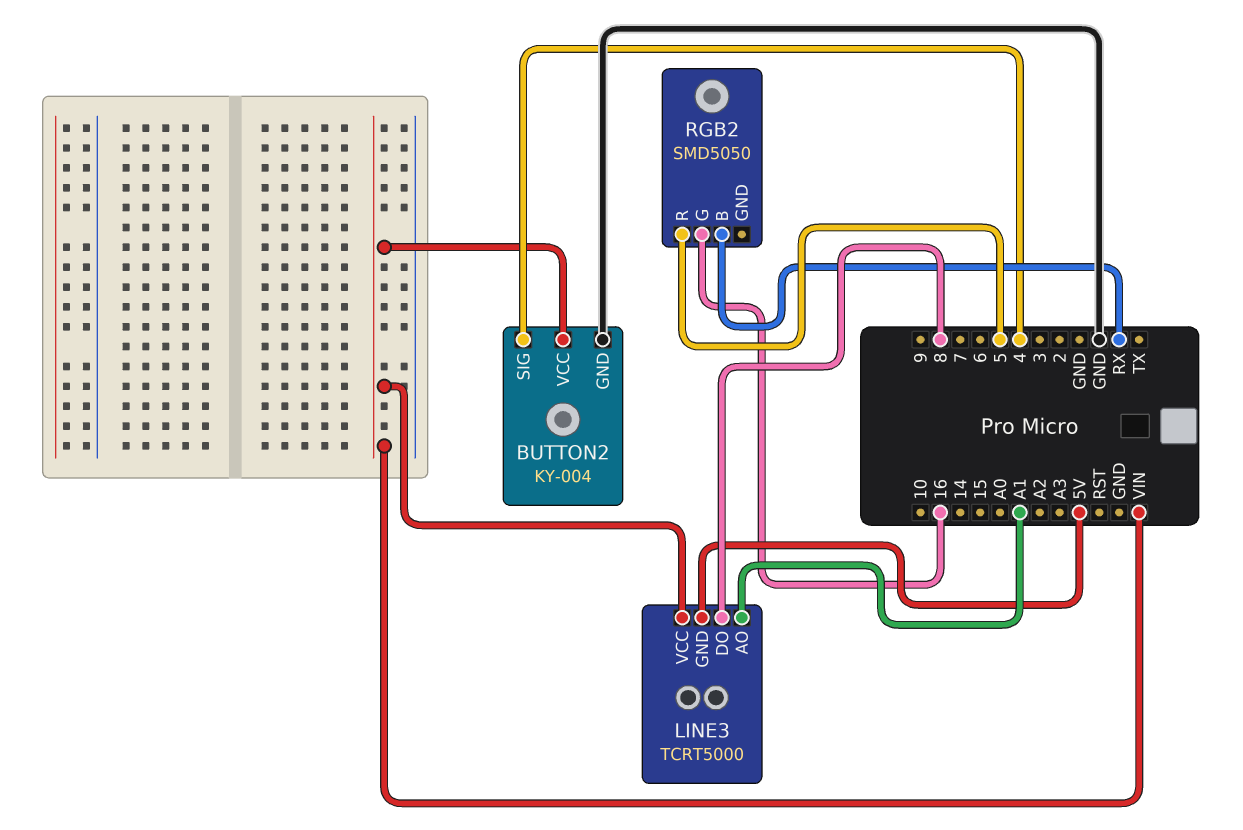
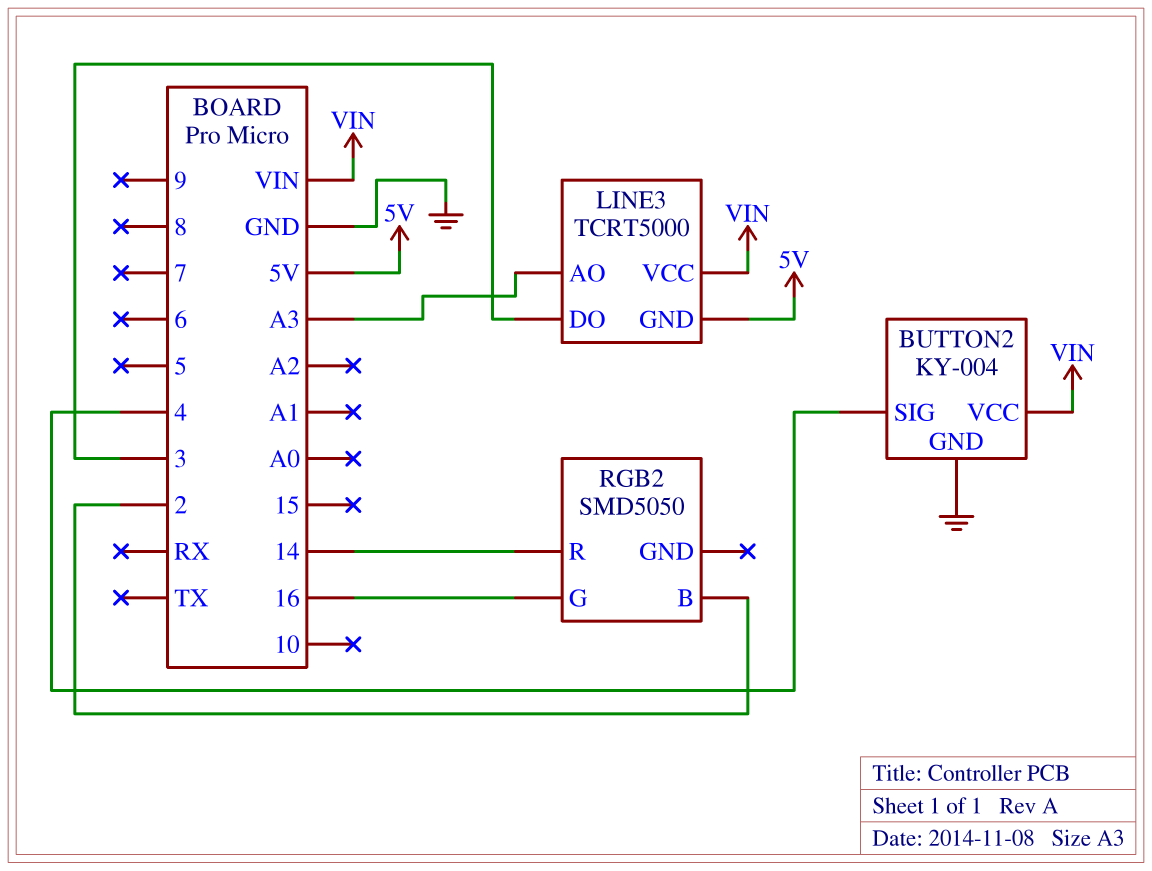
LINE3 pin AO: A1 -> A3
LINE3 pin DO: 8 -> 3
RGB2 pin B: RX -> 2
RGB2 pin R: 5 -> 14

